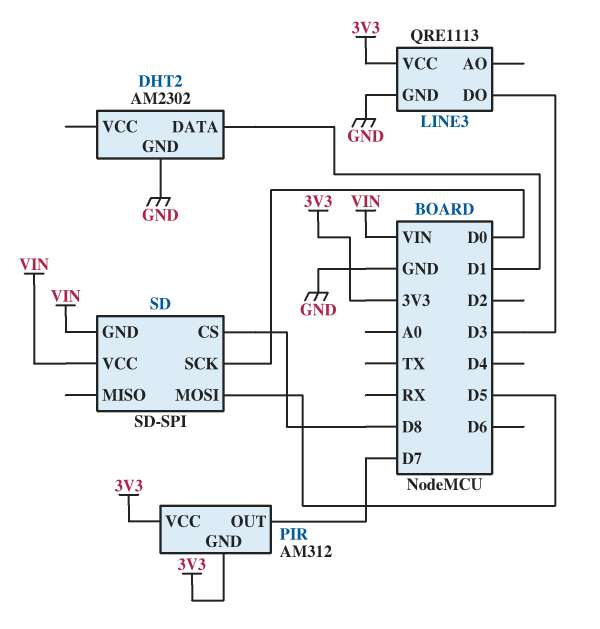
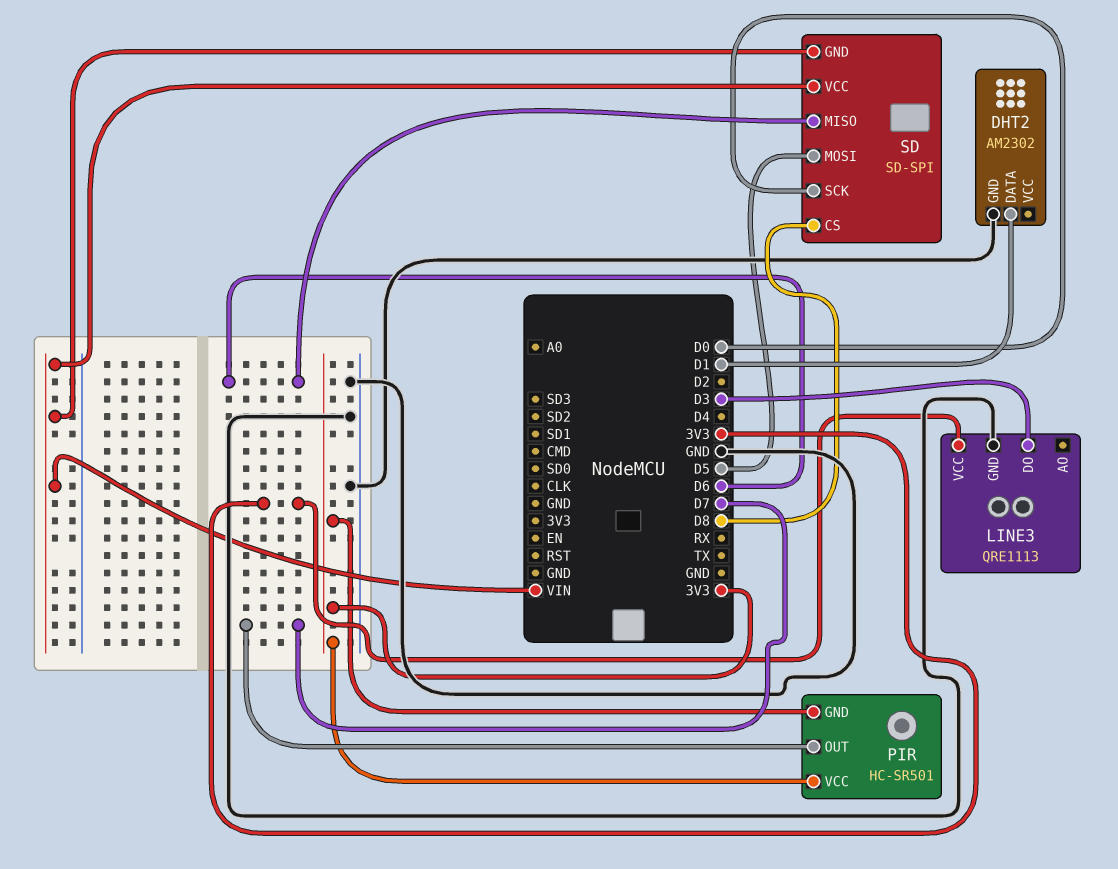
PIR: AM312 -> HC-SR501
SD pin MISO: none -> D6

